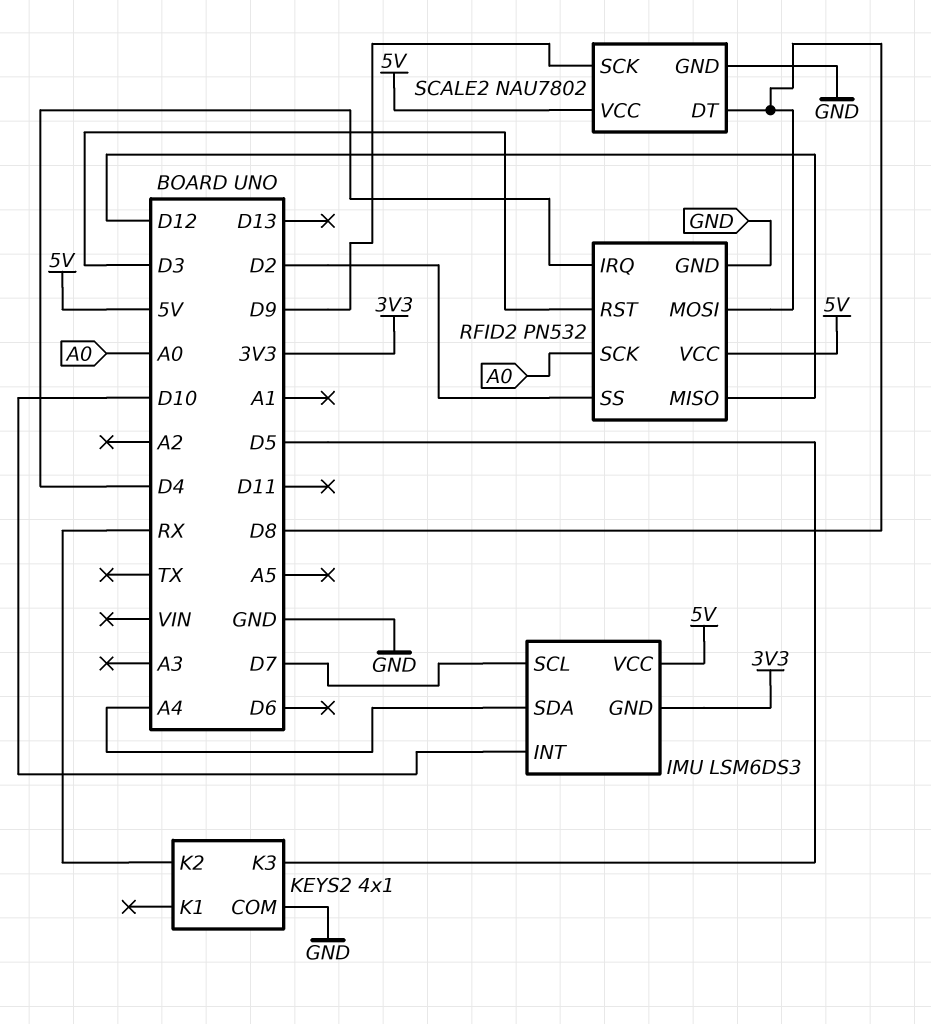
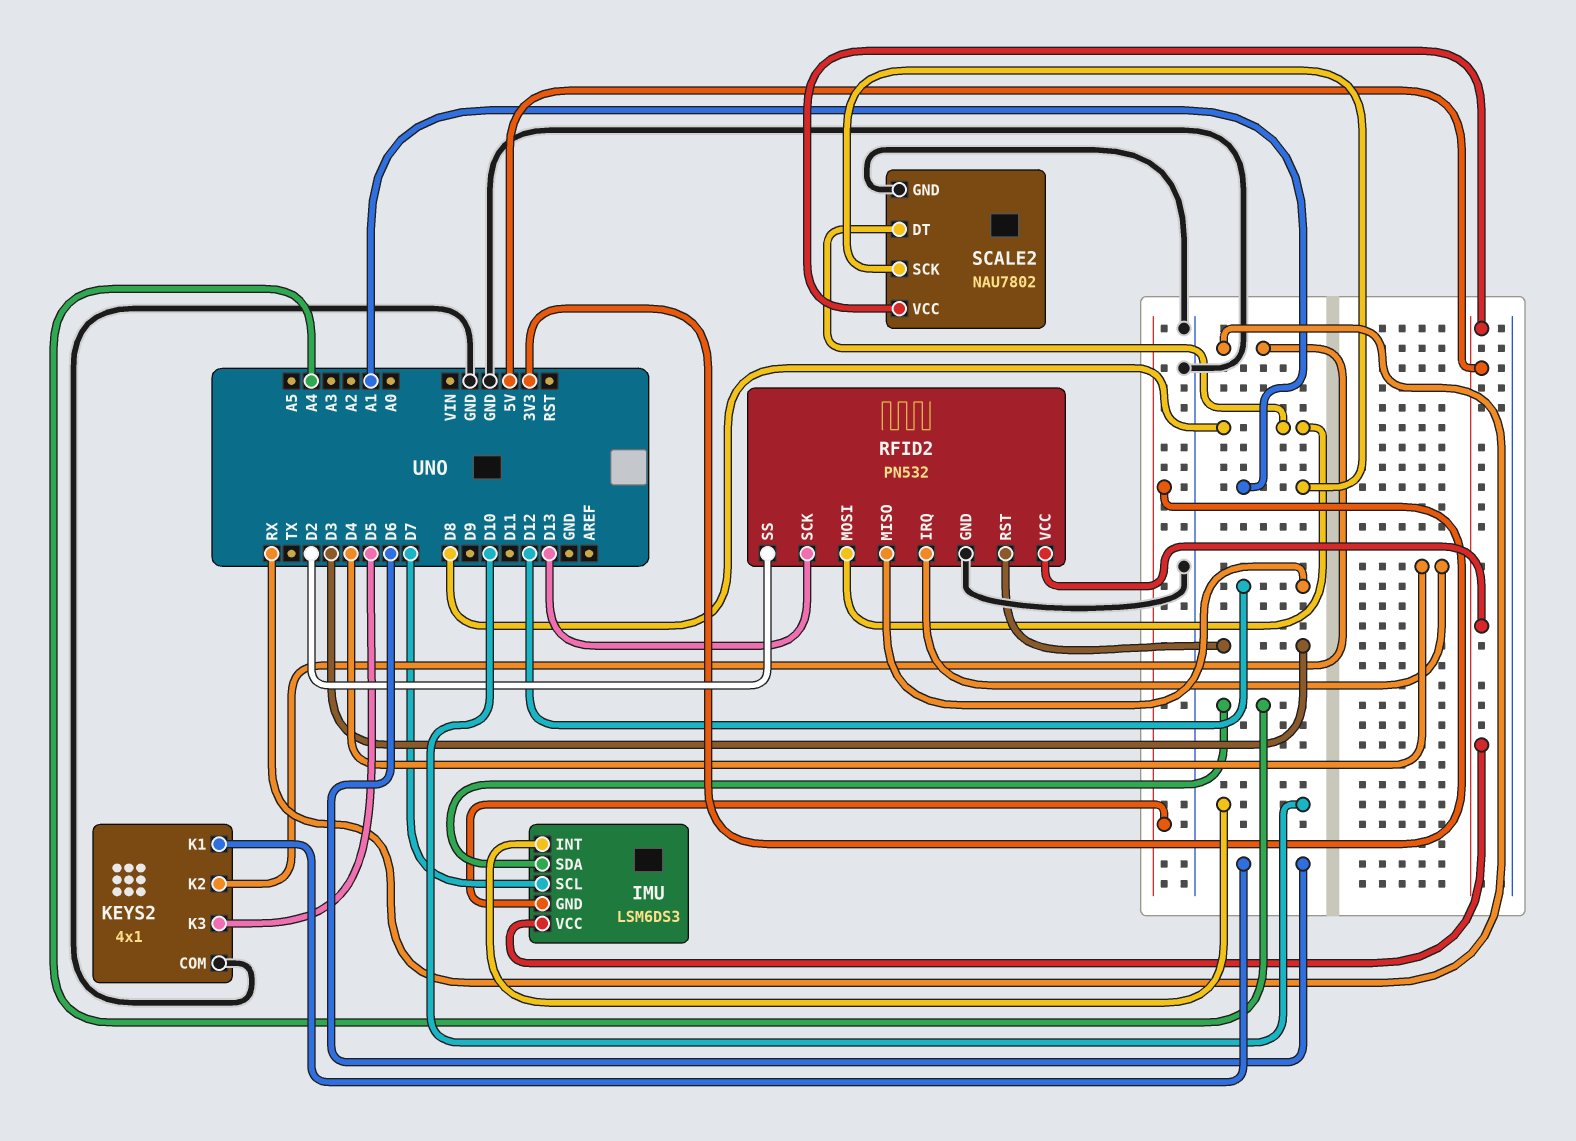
KEYS2 pin K1: none -> D6
RFID2 pin SCK: A0 -> D13
SCALE2 pin SCK: D9 -> A1

